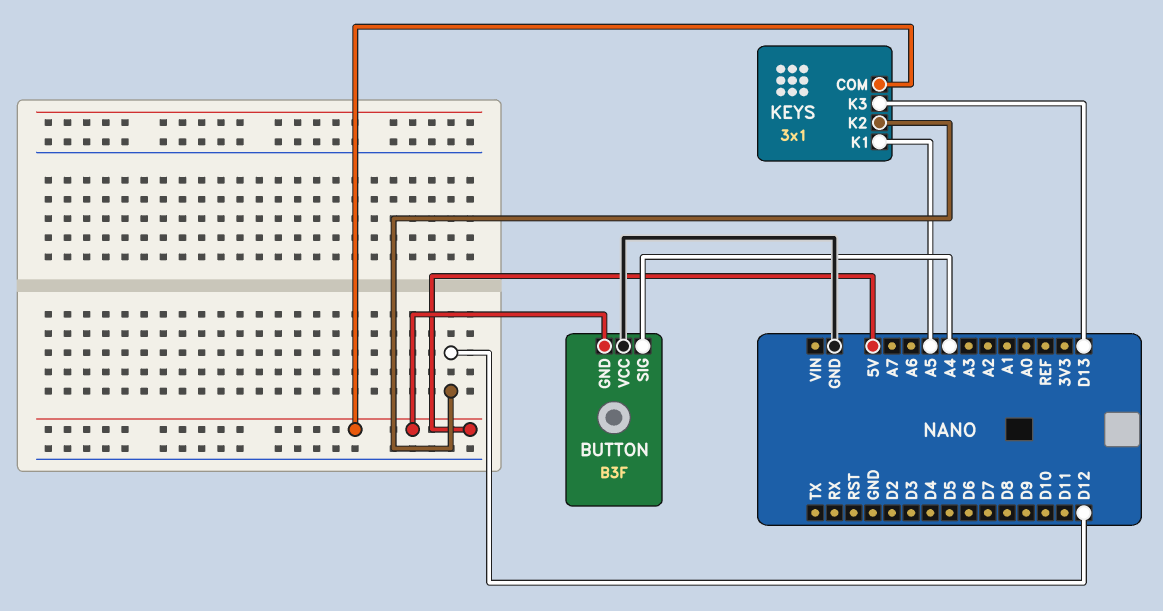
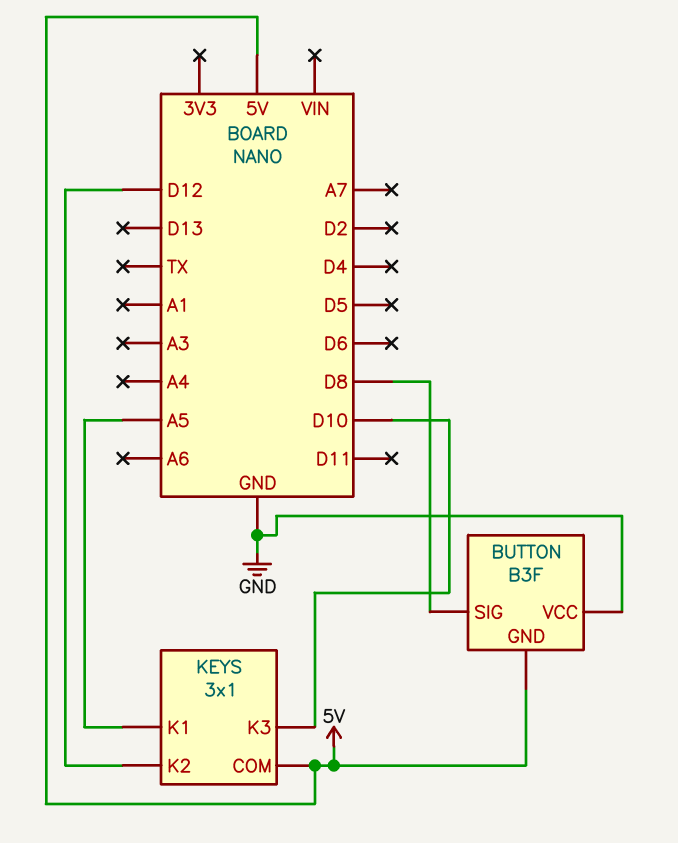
BUTTON pin SIG: A4 -> D8
KEYS pin K3: D13 -> D10

